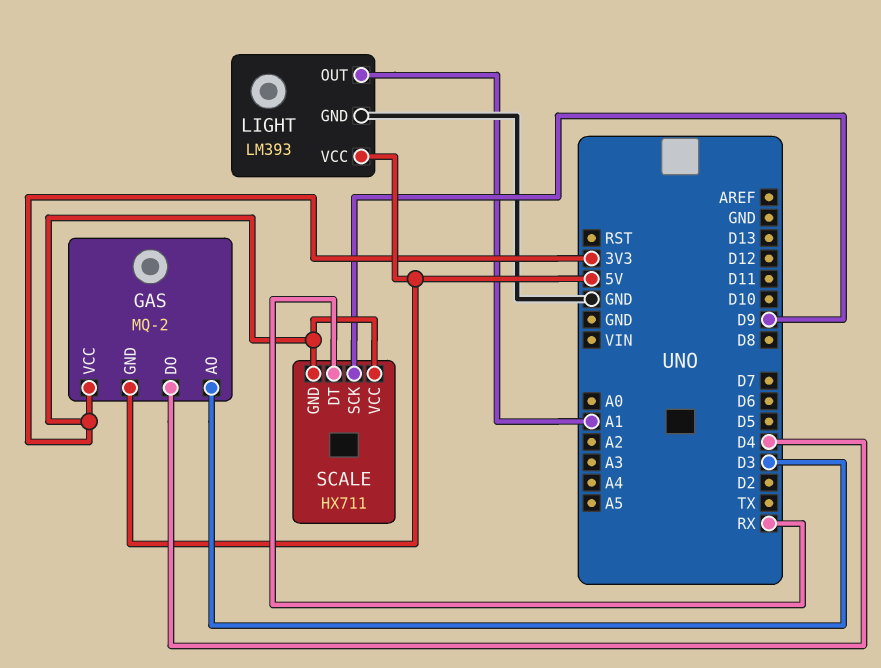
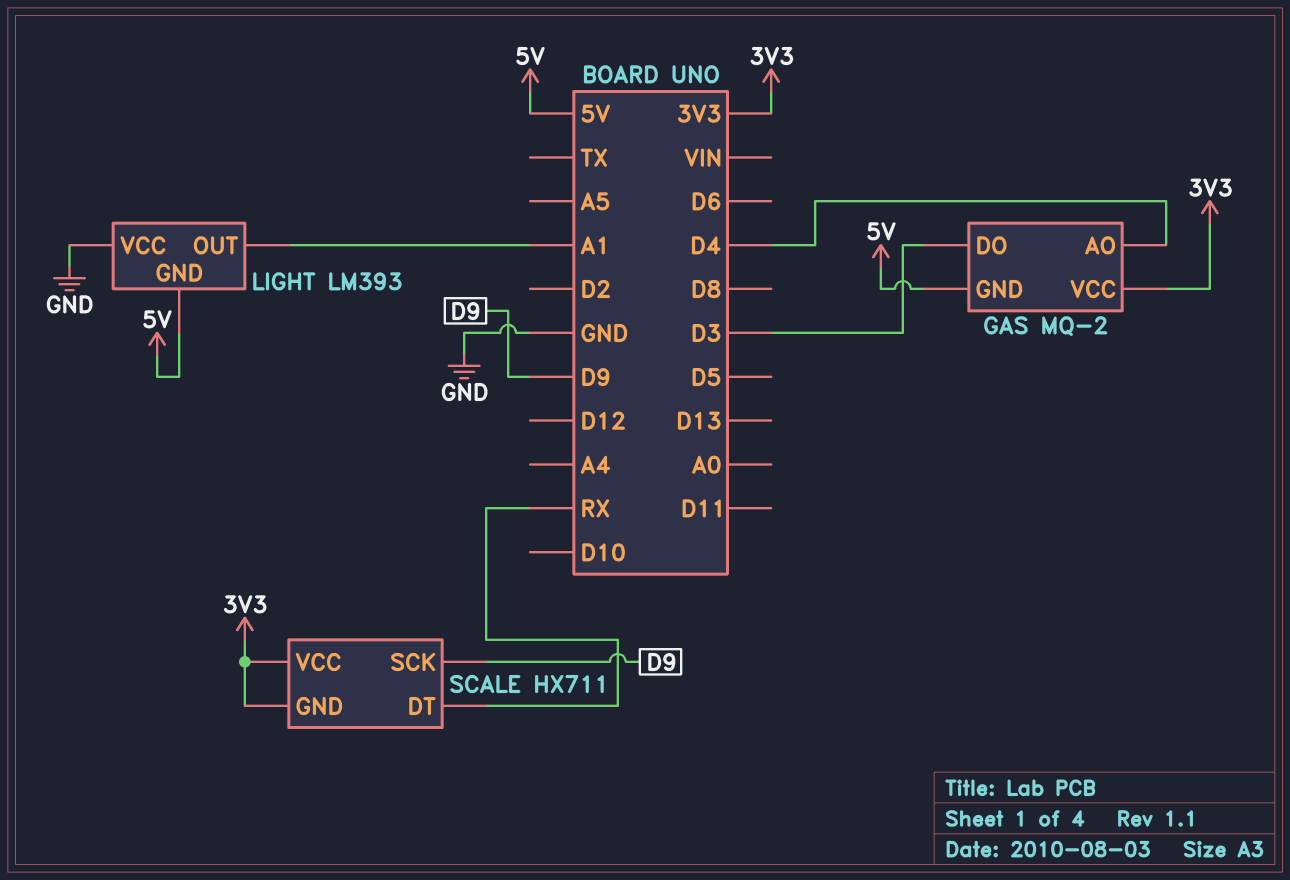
GAS pin AO: D3 -> D4
GAS pin DO: D4 -> D3
LIGHT pin GND: GND -> 5V
LIGHT pin VCC: 5V -> GND

